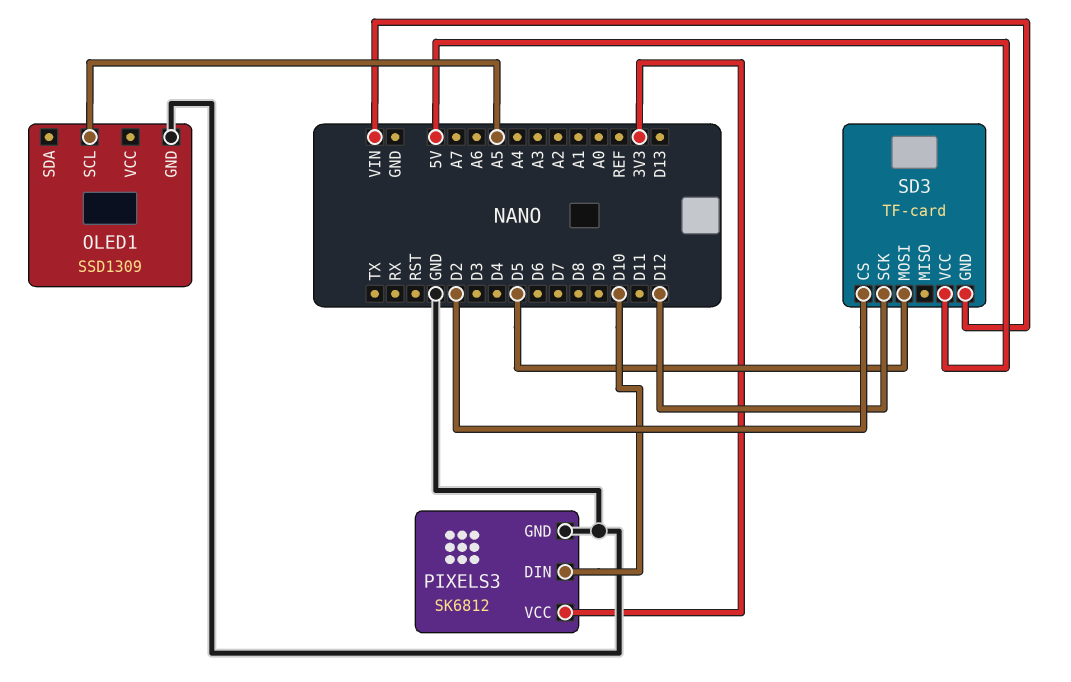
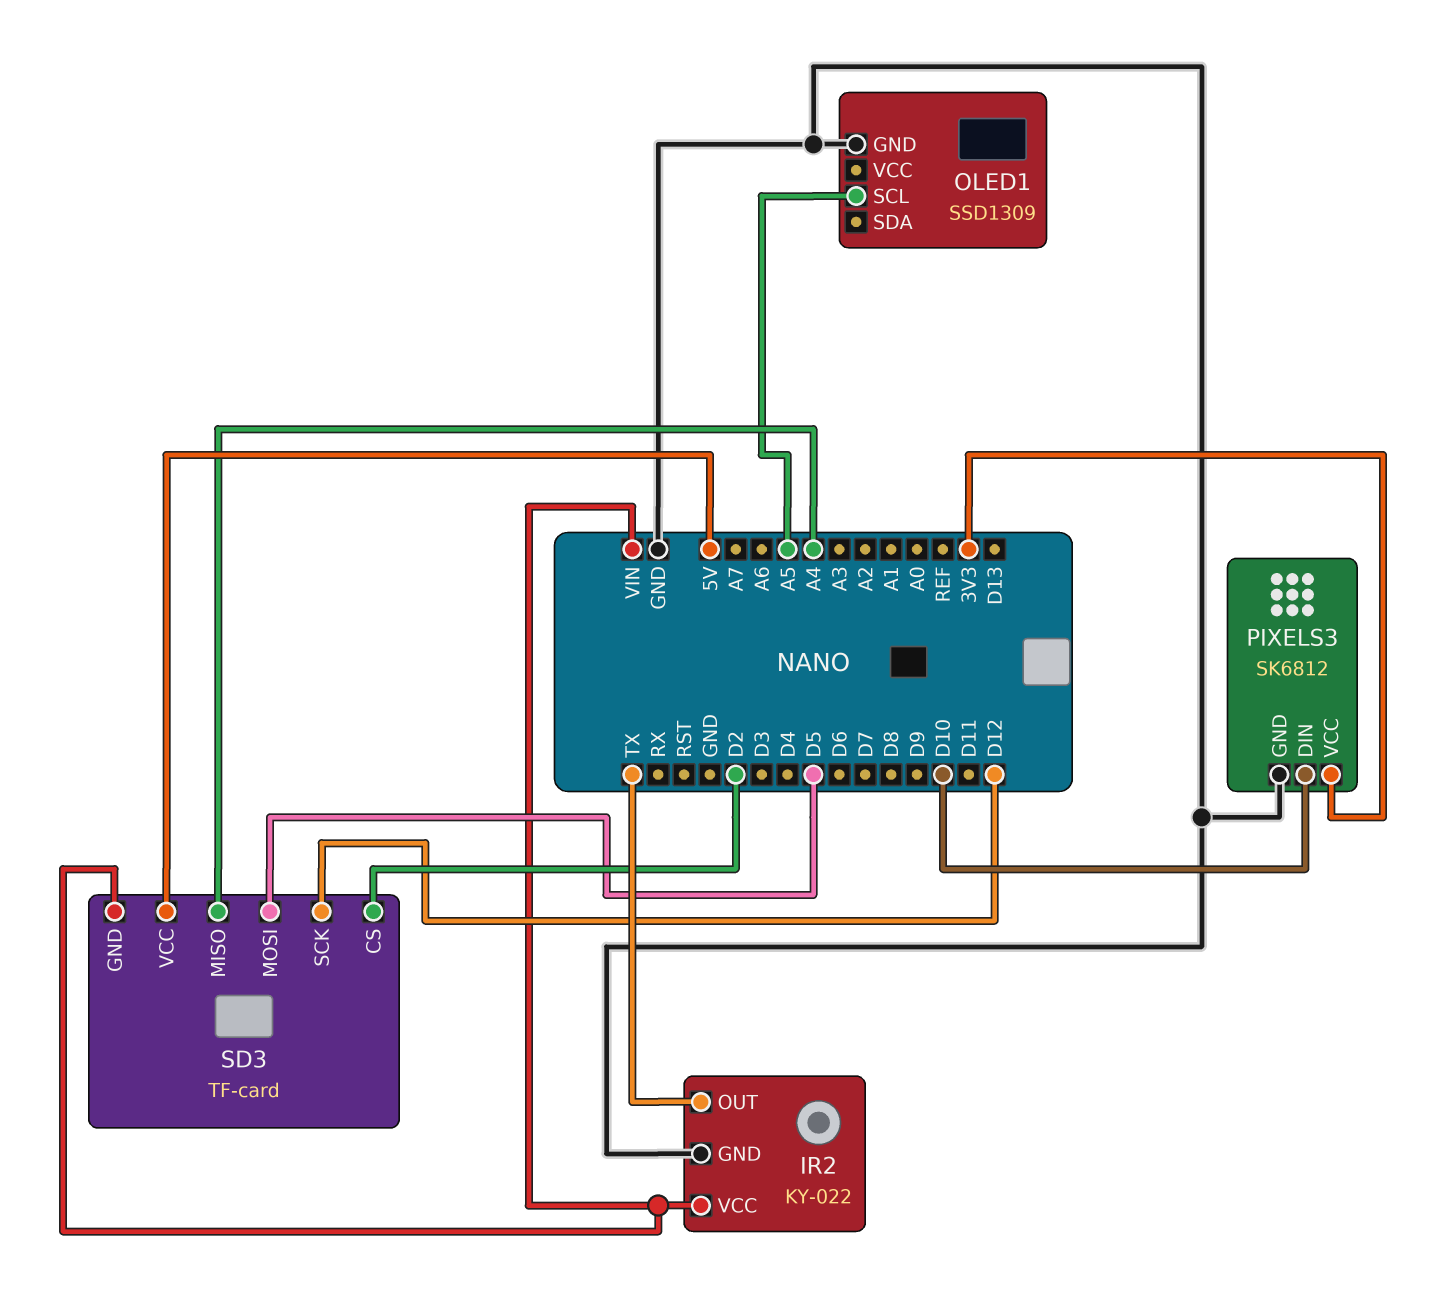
IR2: none -> KY-022
IR2 pin GND: none -> GND
IR2 pin OUT: none -> TX
IR2 pin VCC: none -> VIN
SD3 pin MISO: none -> A4

